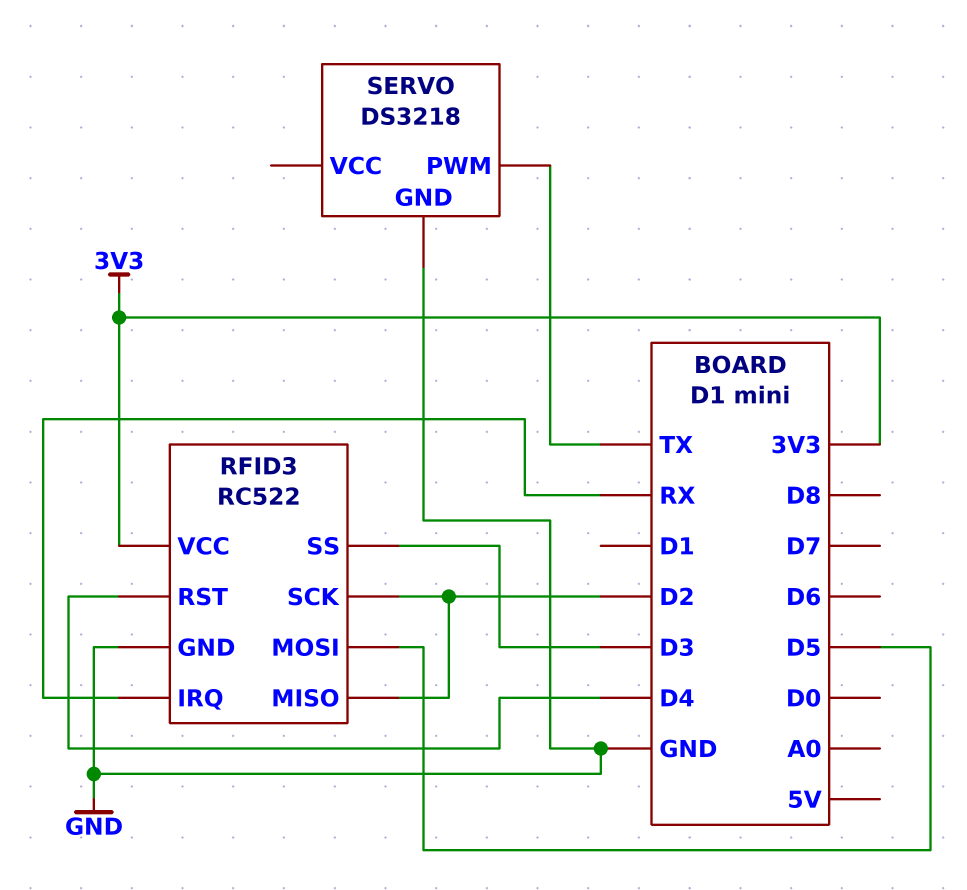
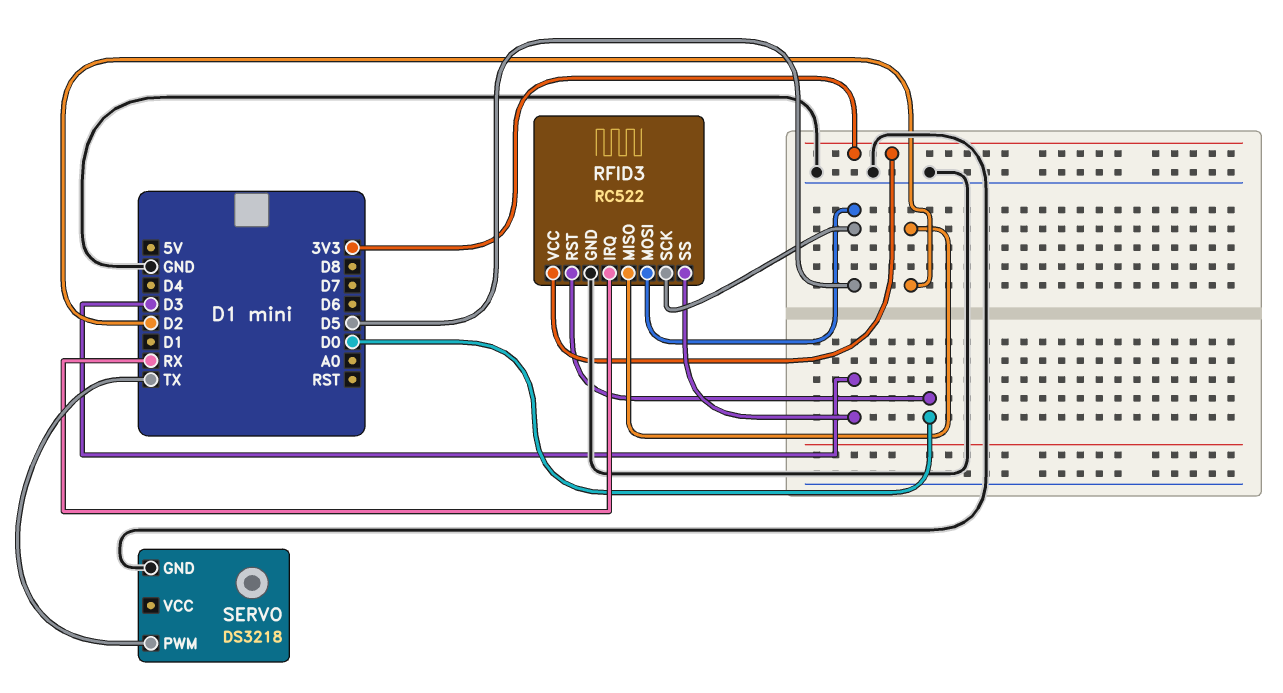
RFID3 pin RST: D4 -> D0
RFID3 pin SCK: D2 -> D5

